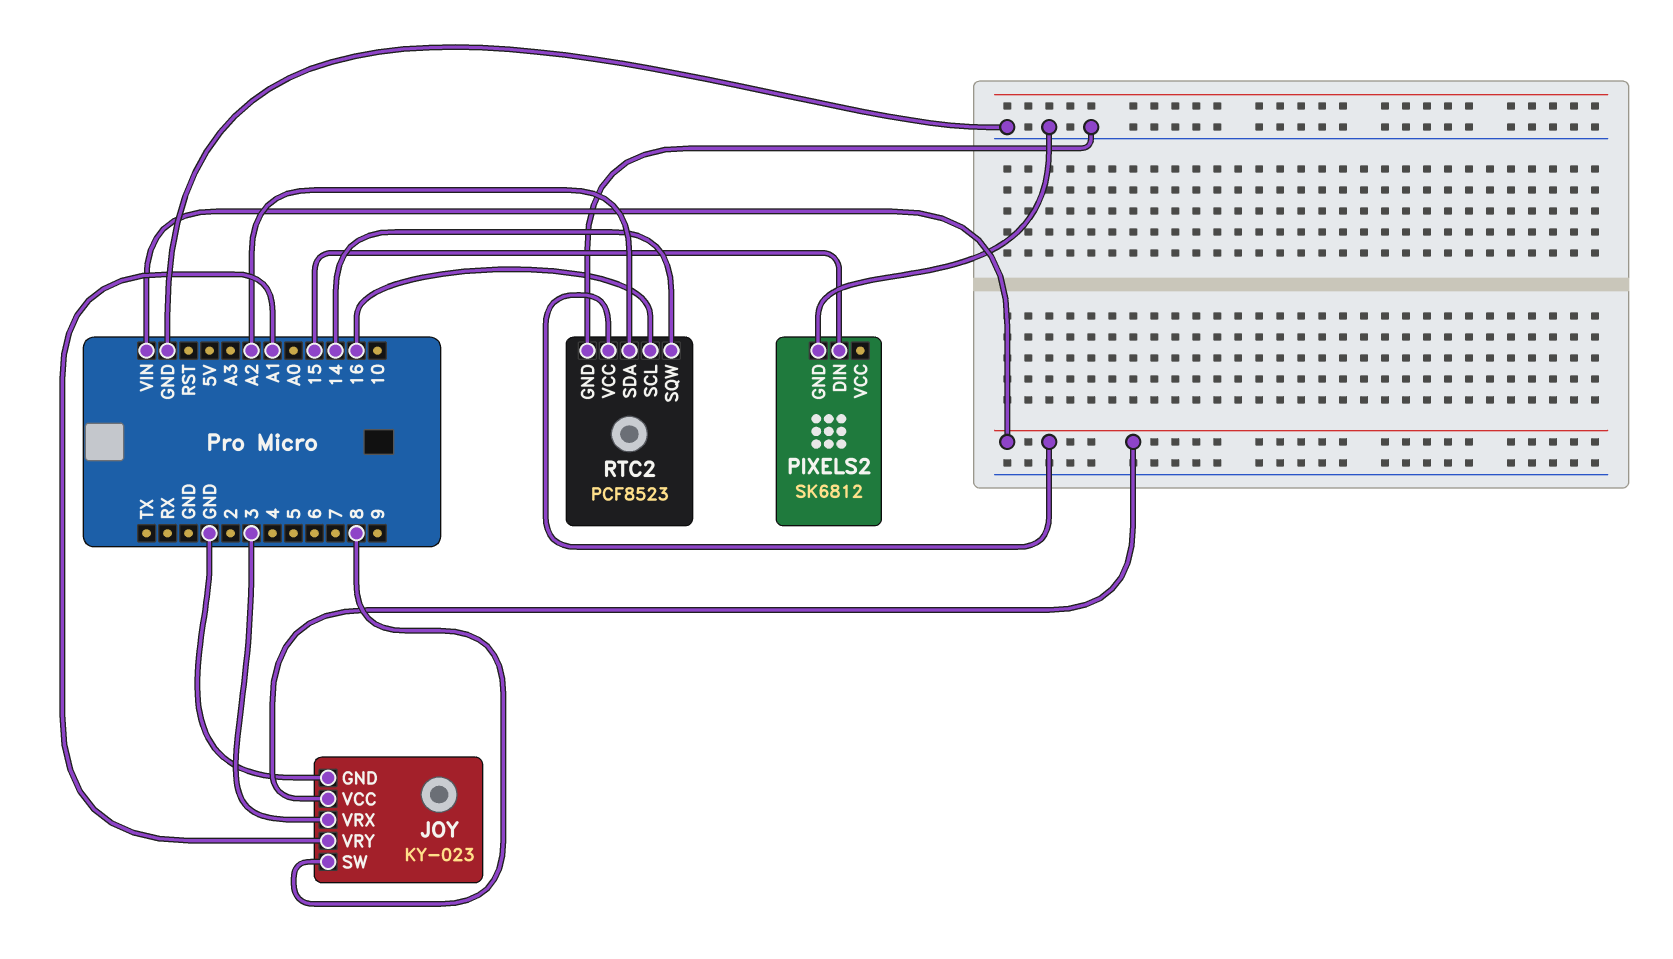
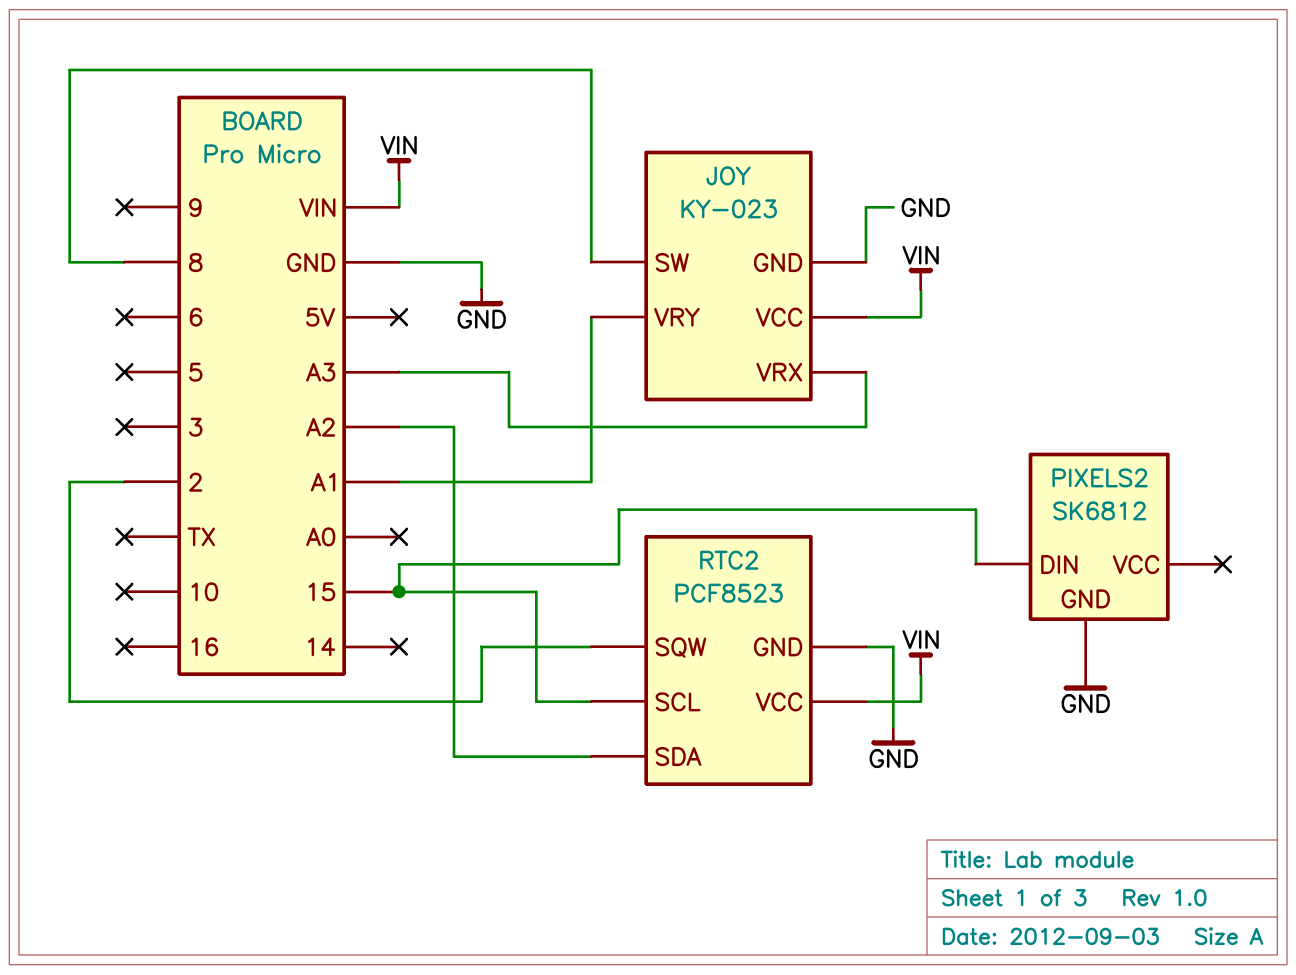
JOY pin VRX: 3 -> A3
RTC2 pin SCL: 16 -> 15
RTC2 pin SQW: 14 -> 2

